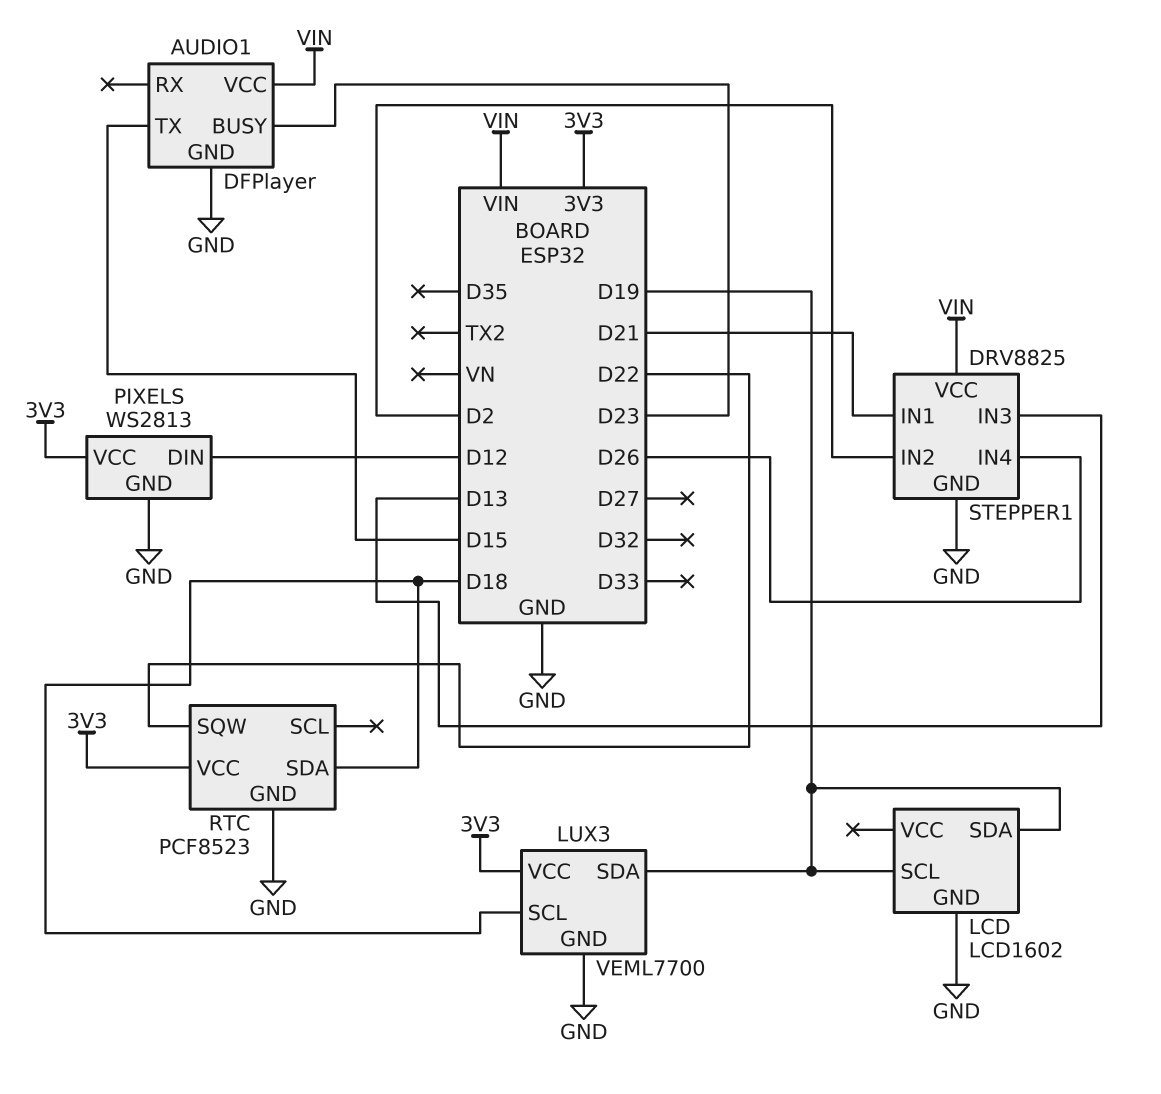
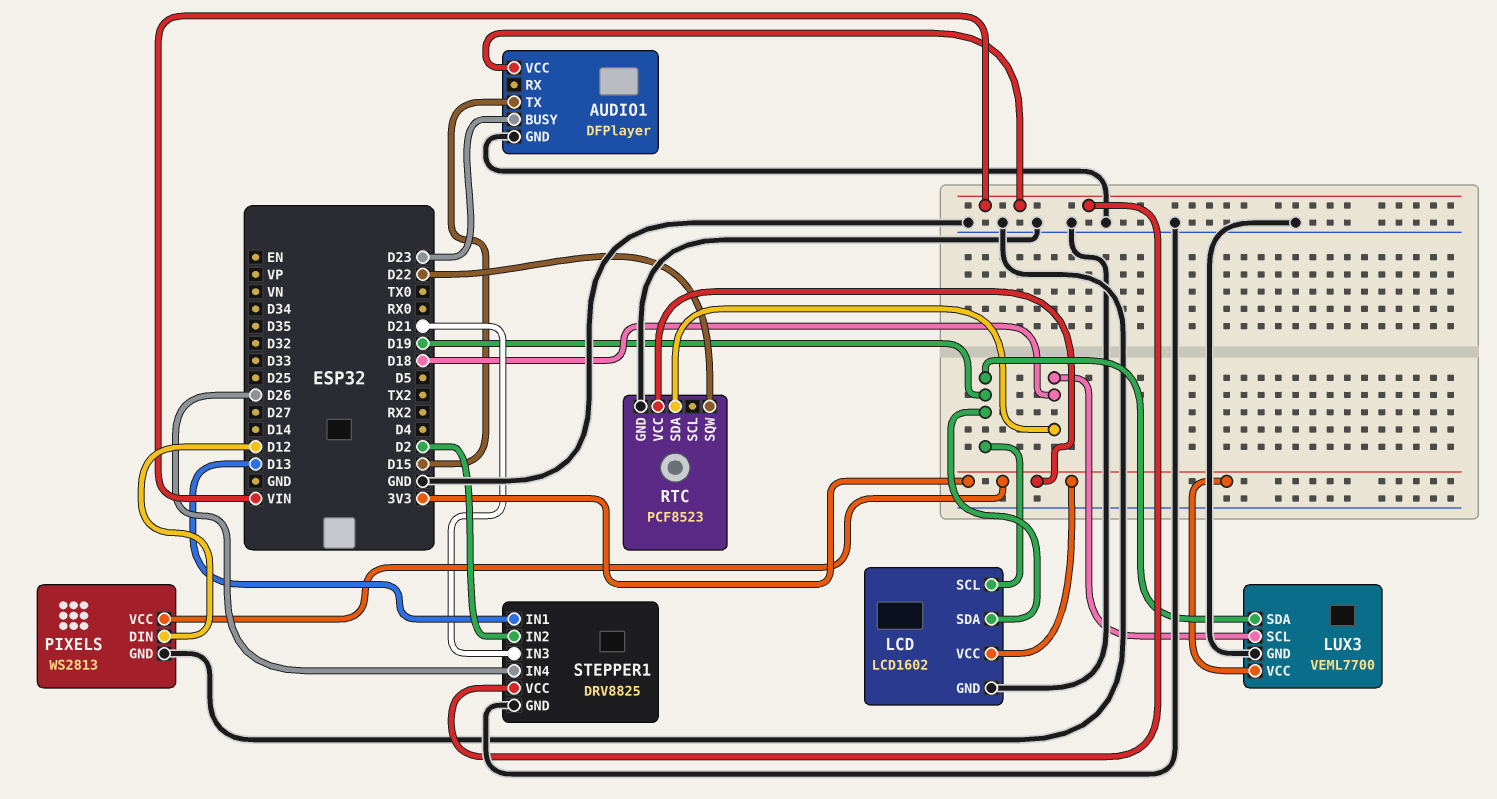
LCD pin VCC: none -> 3V3
STEPPER1 pin IN1: D21 -> D13
STEPPER1 pin IN3: D13 -> D21

